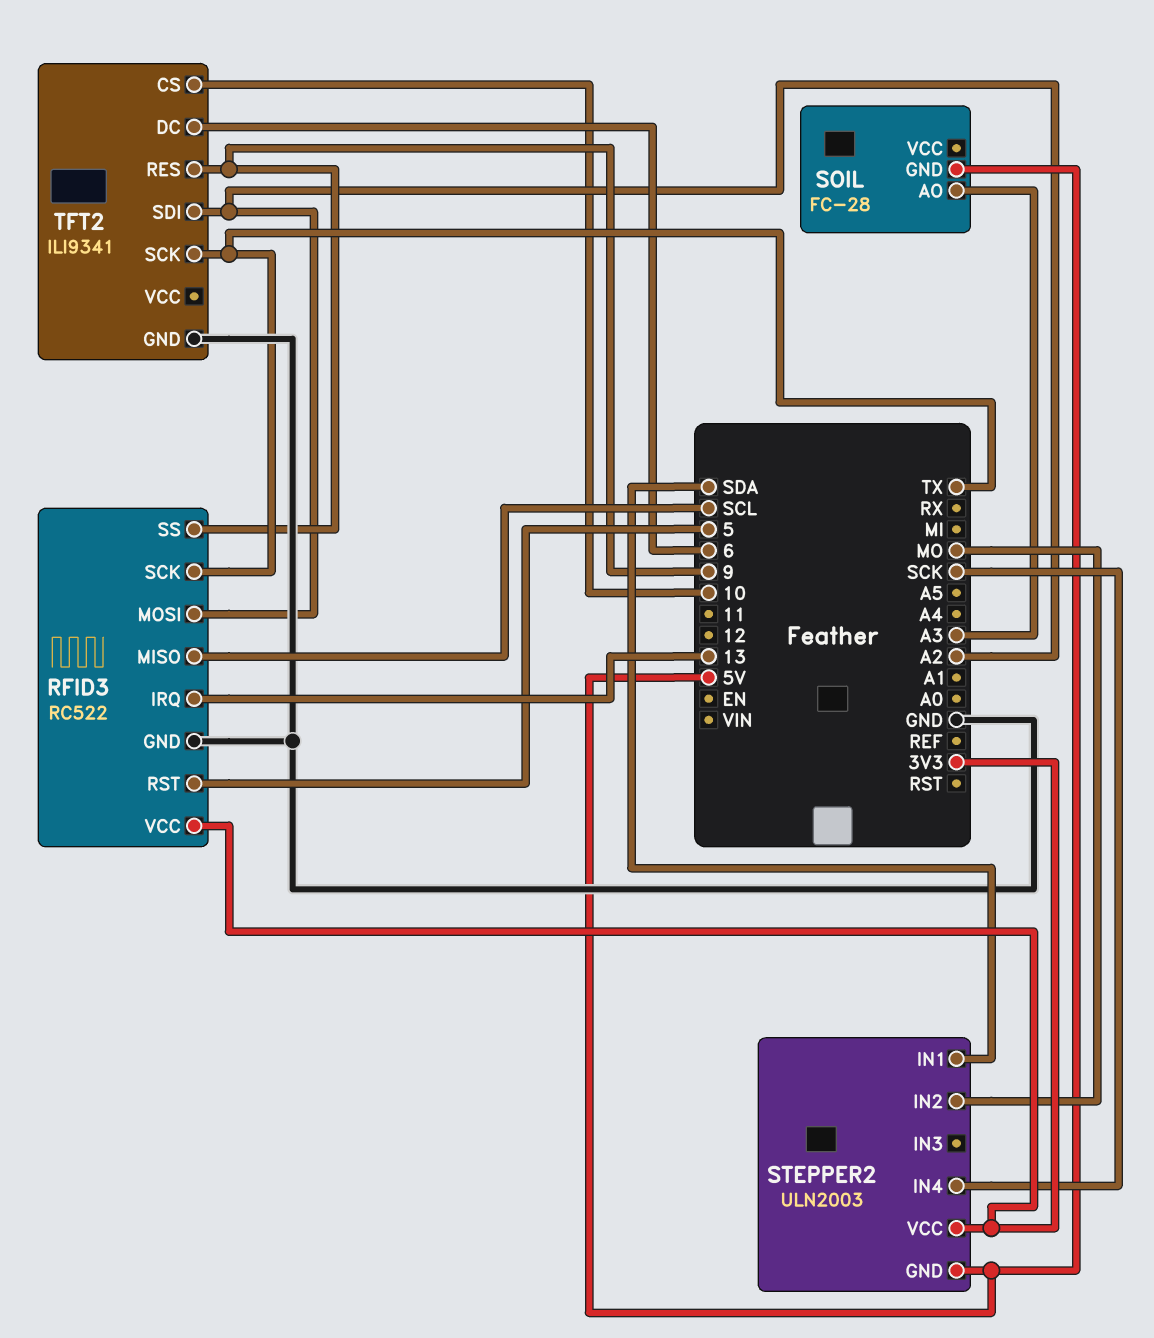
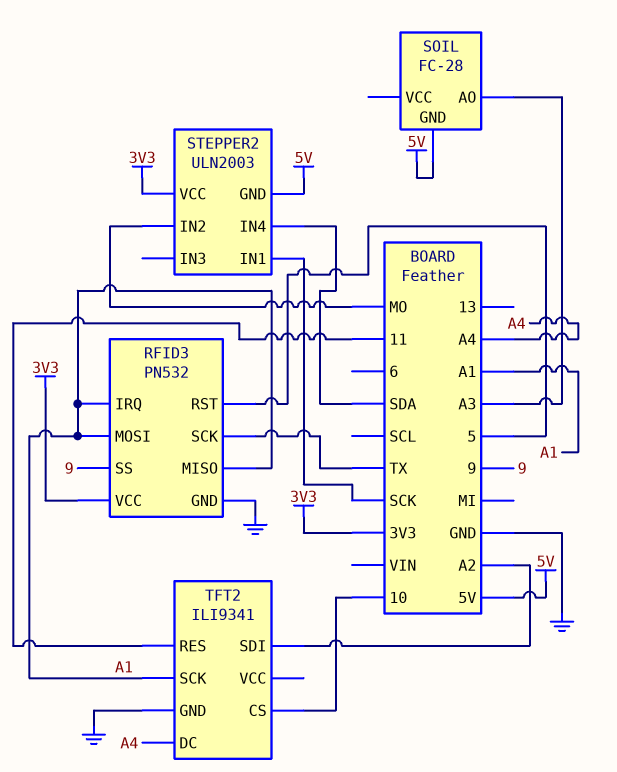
RFID3: RC522 -> PN532
RFID3 pin IRQ: 13 -> A1
RFID3 pin MISO: SCL -> A1
RFID3 pin MOSI: A2 -> A1
STEPPER2 pin IN1: SDA -> SCK
STEPPER2 pin IN4: SCK -> SDA
TFT2 pin DC: 6 -> A4
TFT2 pin RES: 9 -> 11
TFT2 pin SCK: TX -> A1

